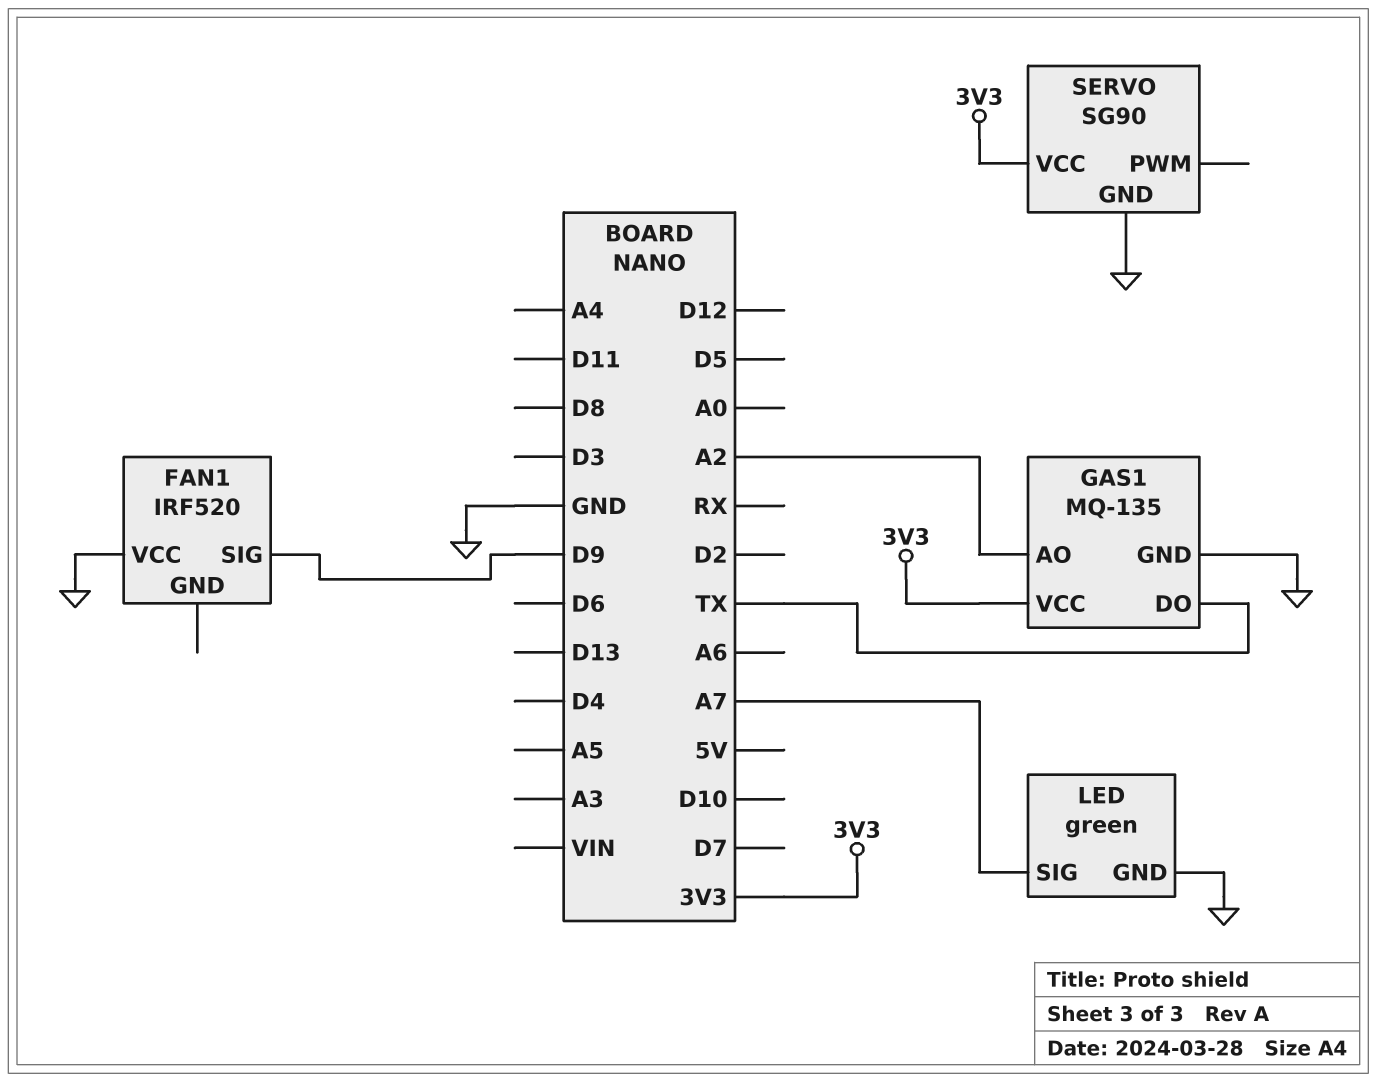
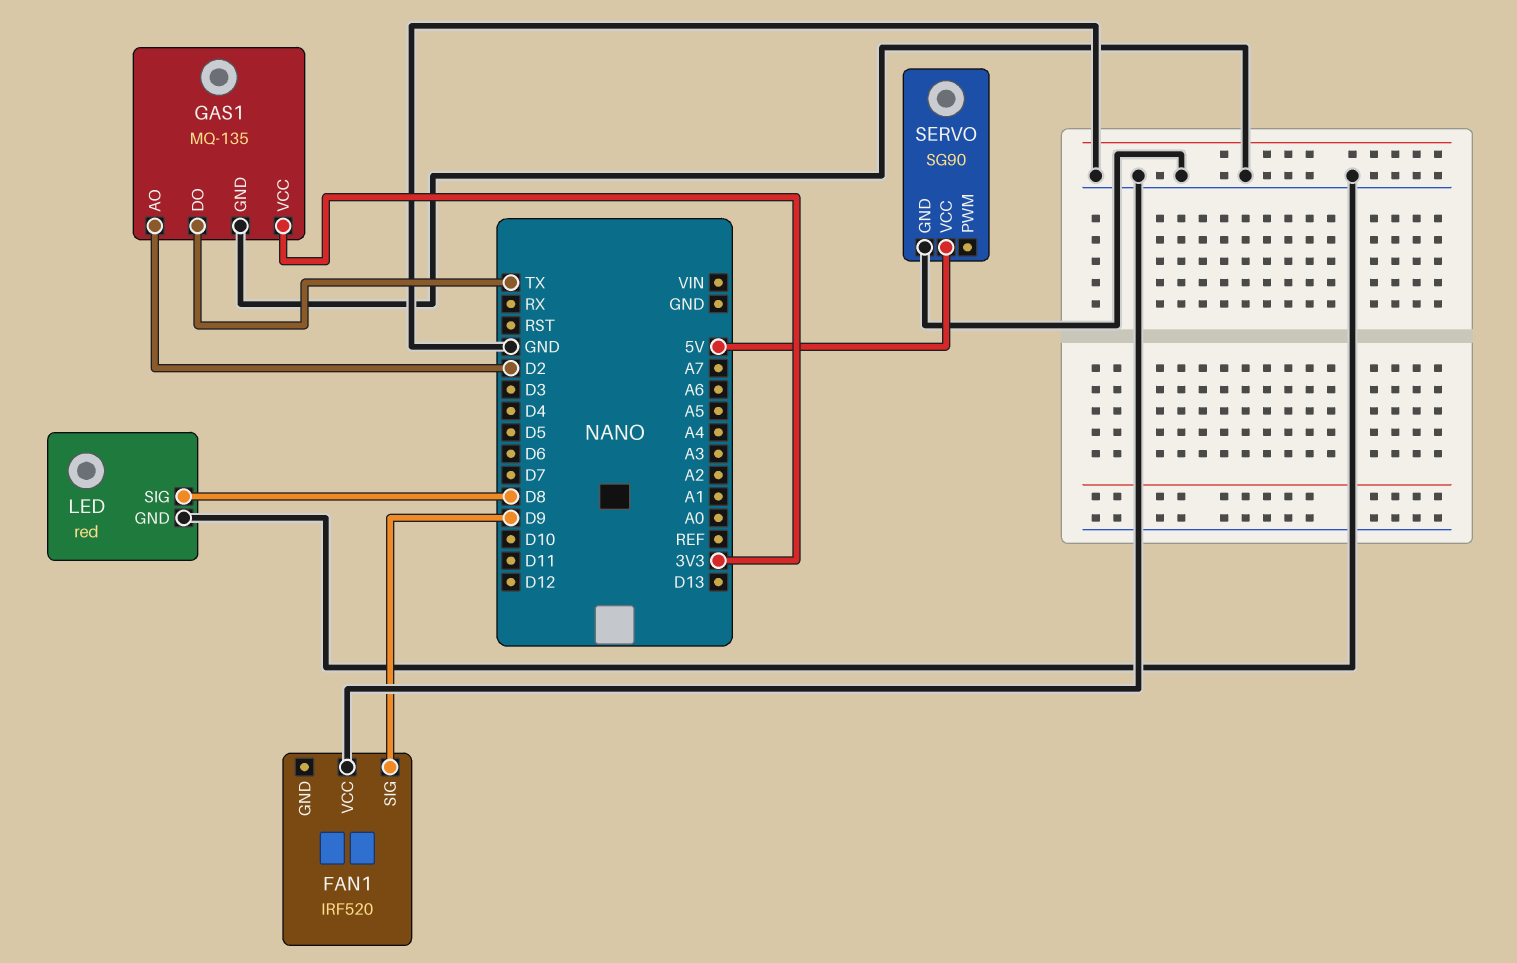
GAS1 pin AO: A2 -> D2
LED: green -> red
LED pin SIG: A7 -> D8
SERVO pin VCC: 3V3 -> 5V

